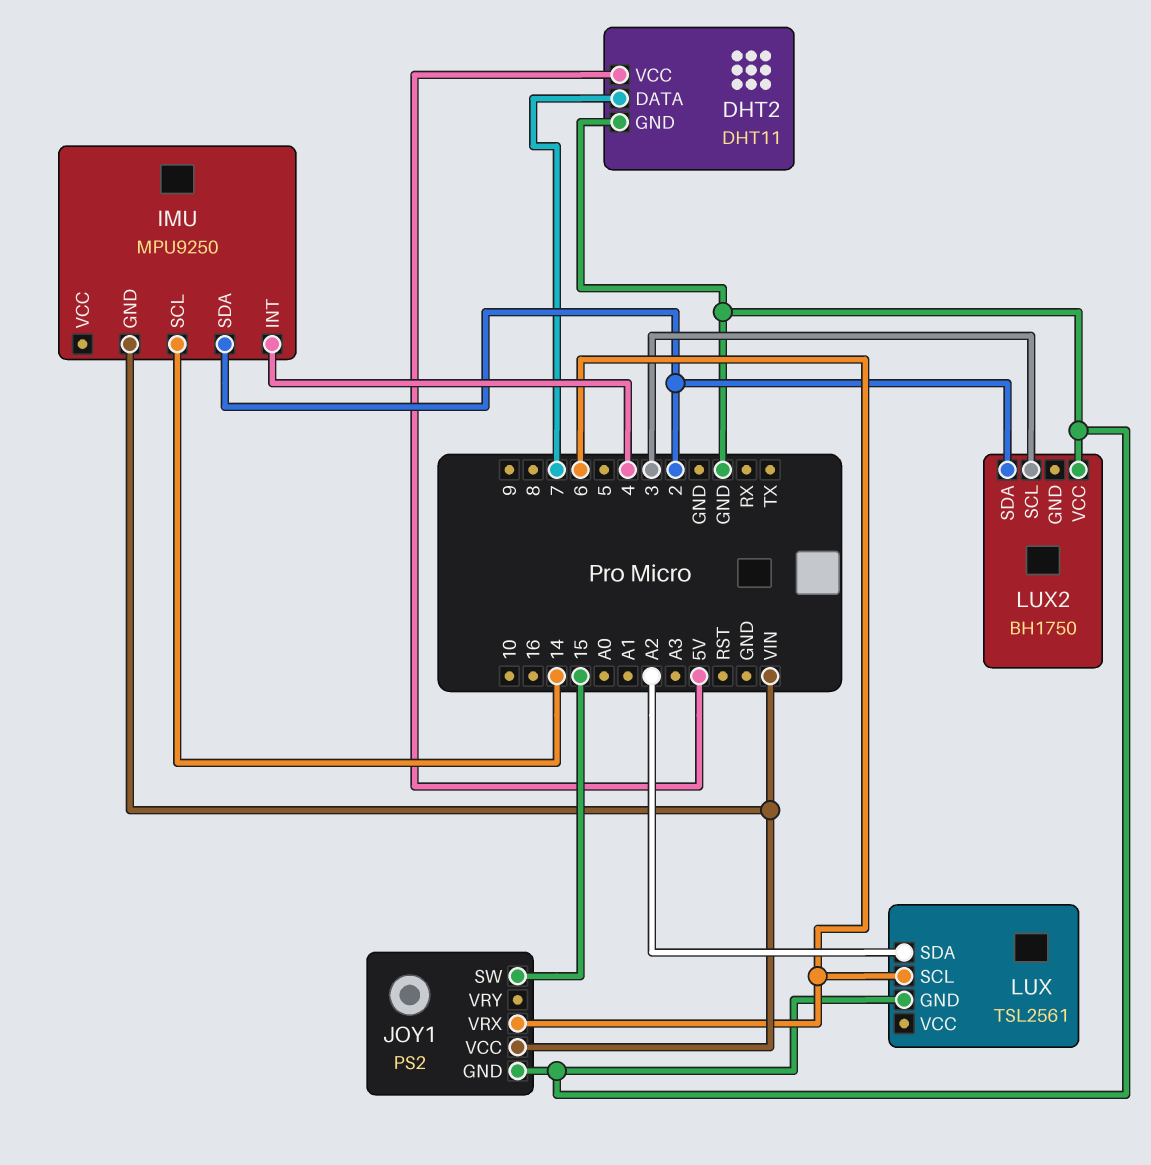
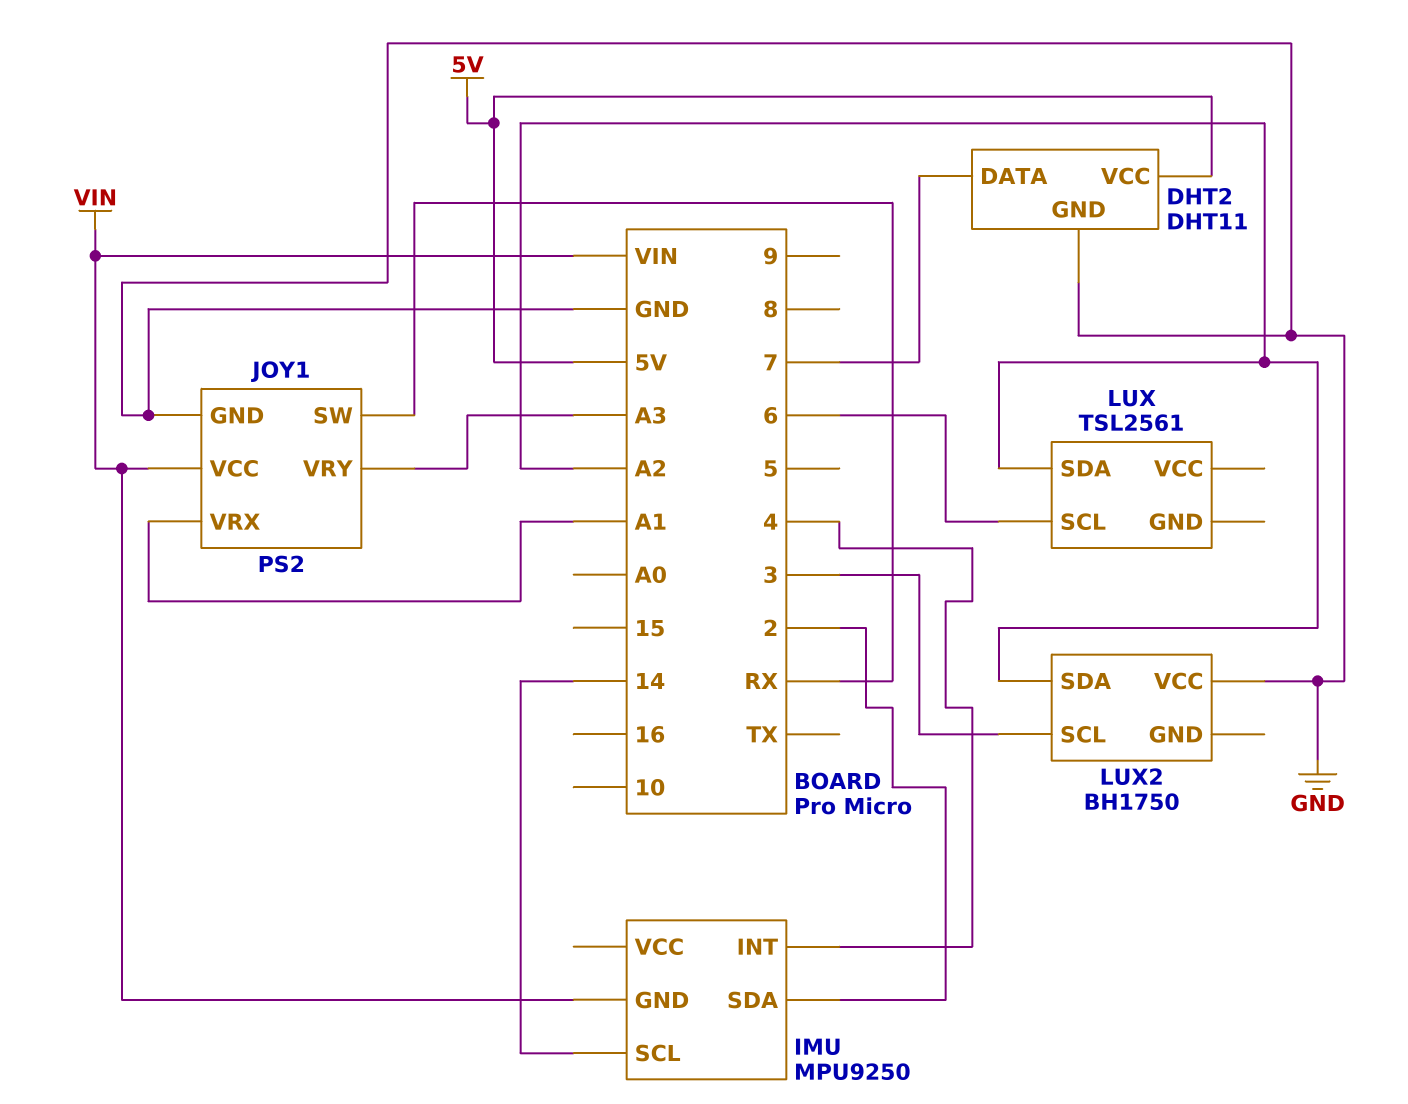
JOY1 pin SW: 15 -> RX
JOY1 pin VRX: 6 -> A1
JOY1 pin VRY: none -> A3
LUX pin GND: GND -> none
LUX2 pin SDA: 2 -> A2

